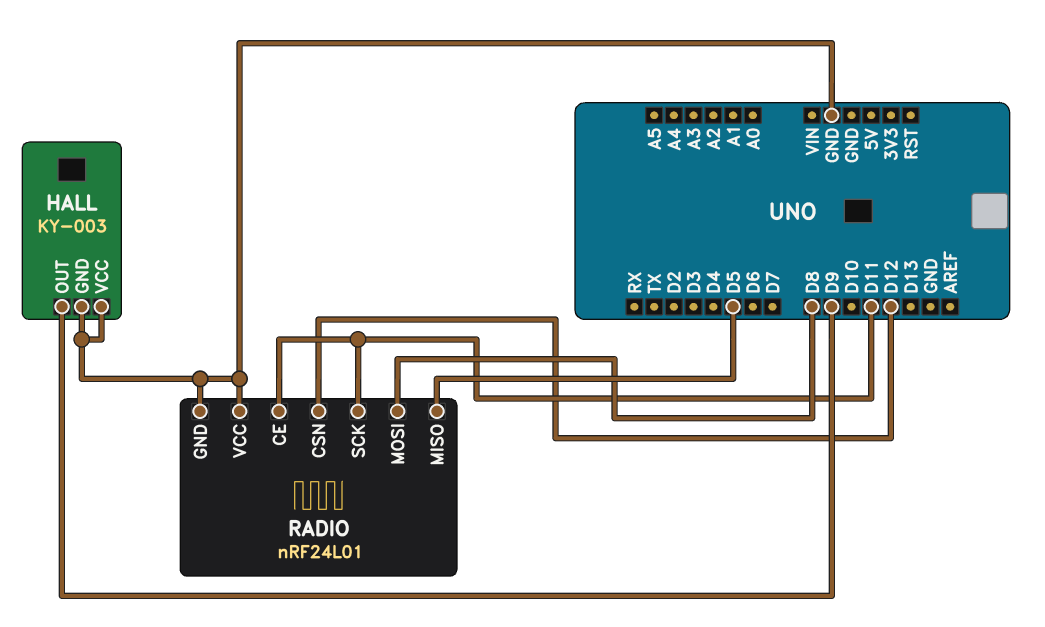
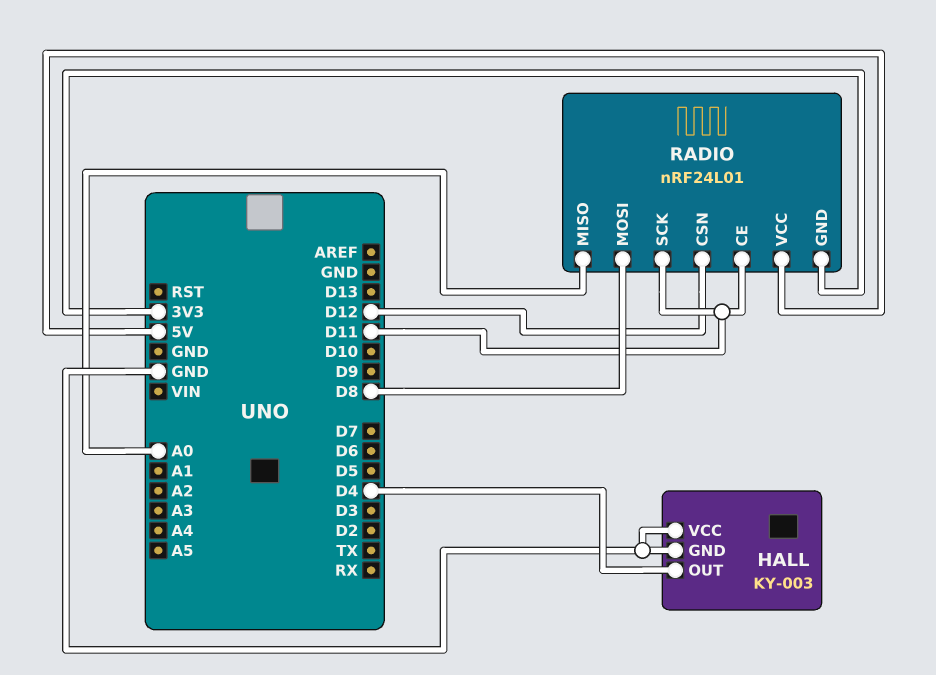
HALL pin OUT: D9 -> D4
RADIO pin GND: GND -> 3V3
RADIO pin MISO: D5 -> A0
RADIO pin VCC: GND -> 5V

